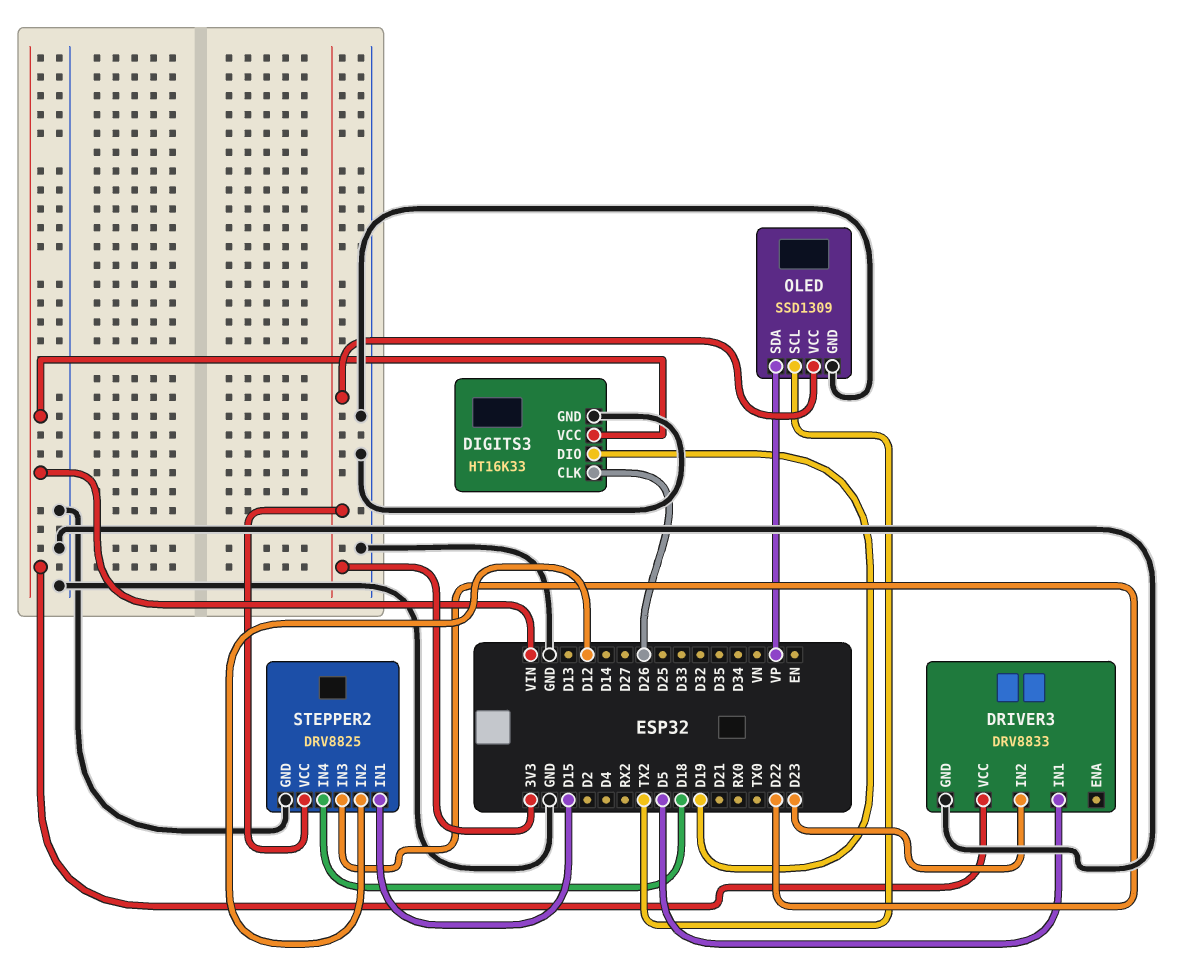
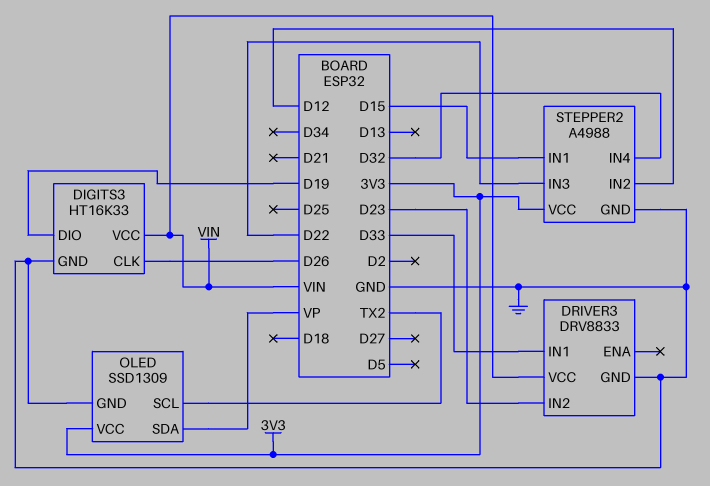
DRIVER3 pin IN1: D5 -> D33
STEPPER2: DRV8825 -> A4988
STEPPER2 pin IN4: D18 -> D32

